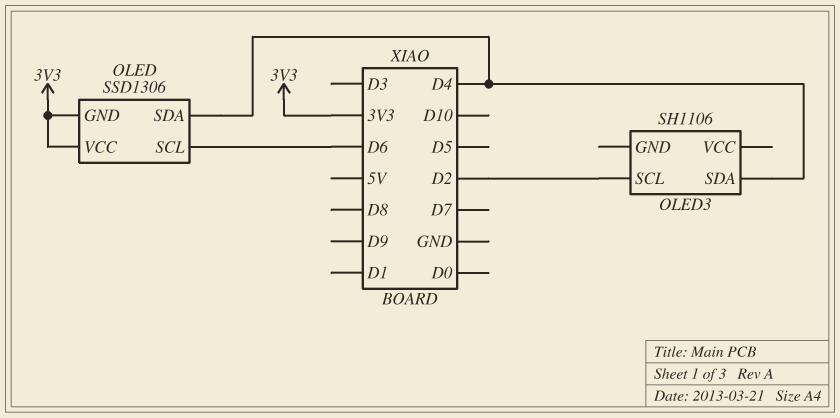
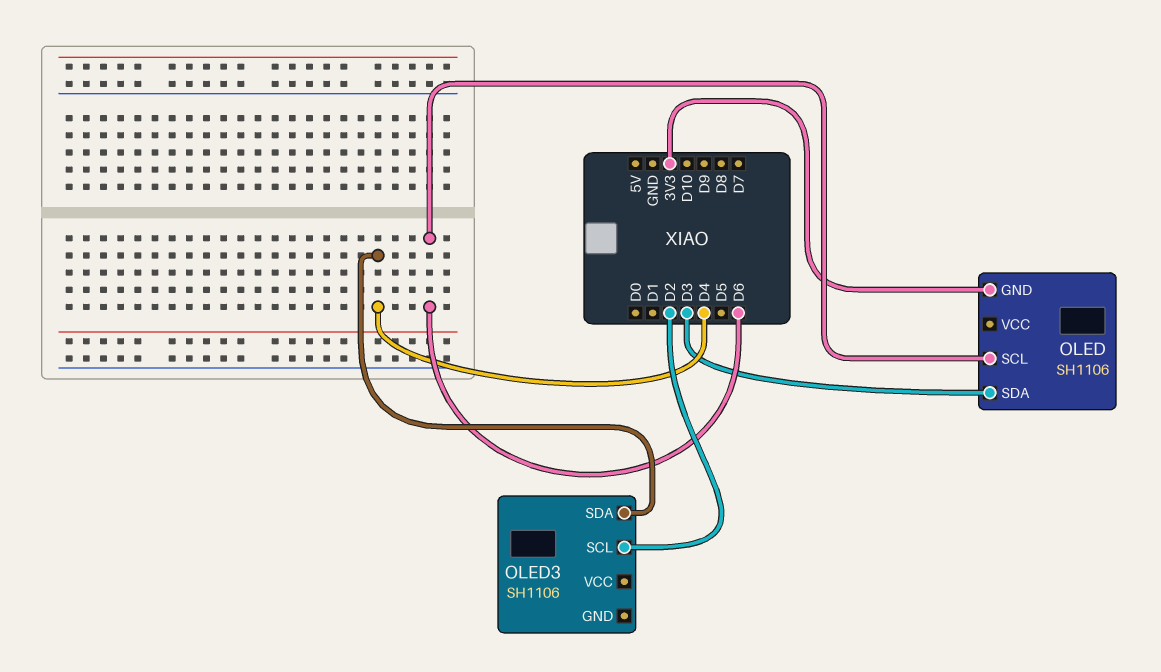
OLED: SSD1306 -> SH1106
OLED pin SDA: D4 -> D3
OLED pin VCC: 3V3 -> none

